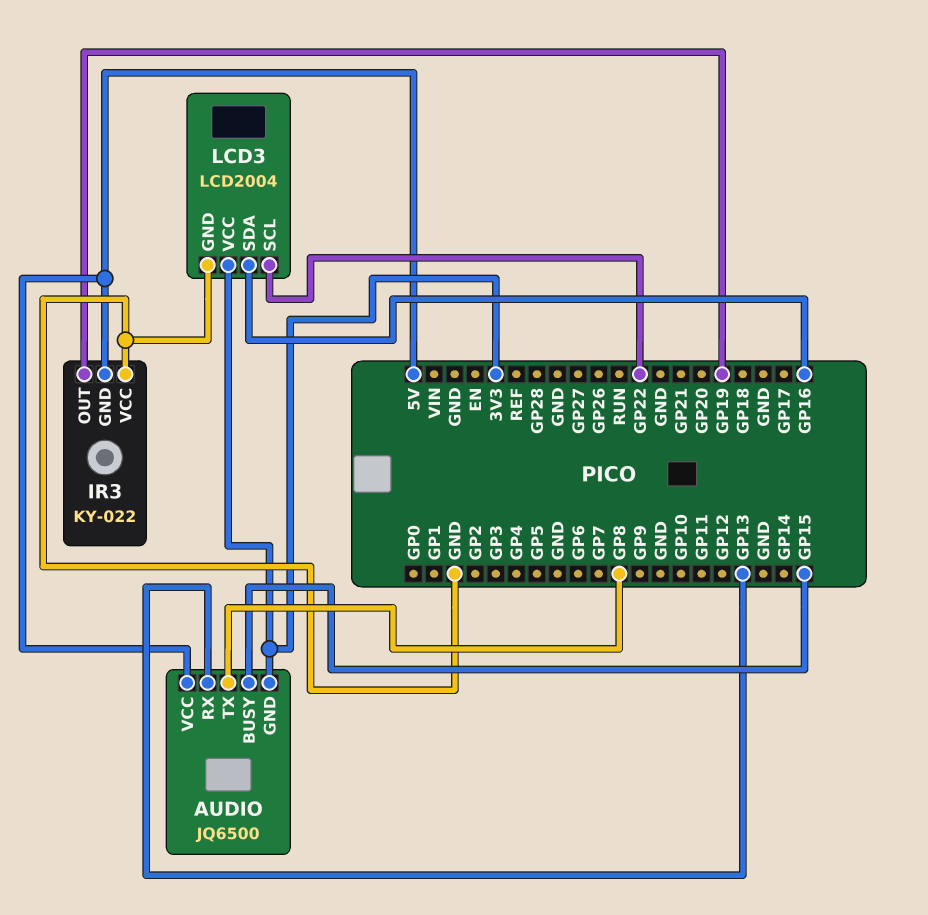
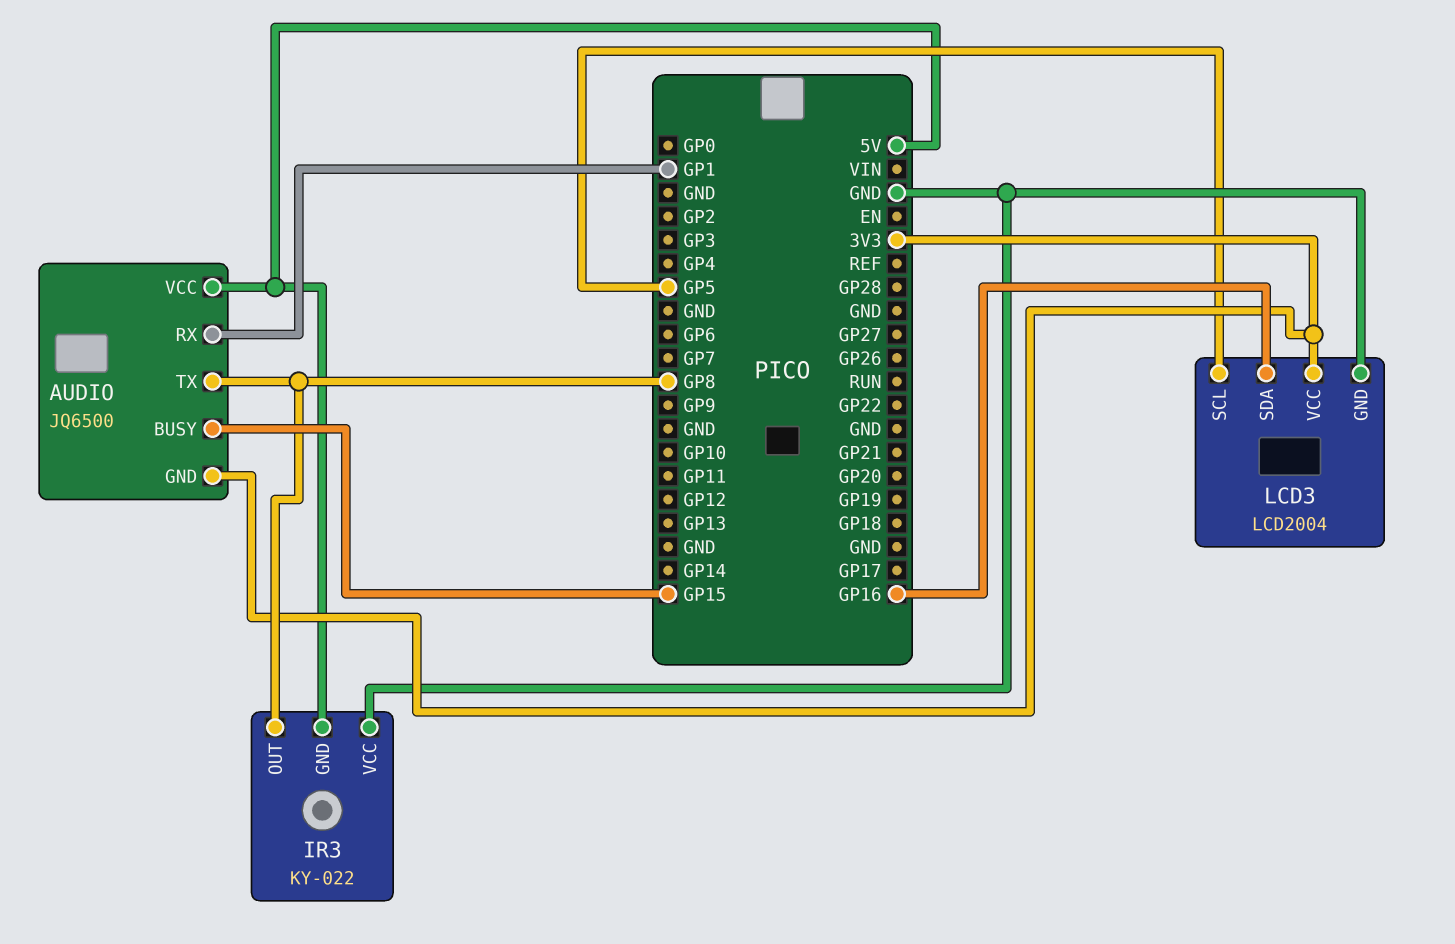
AUDIO pin RX: GP13 -> GP1
IR3 pin OUT: GP19 -> GP8
LCD3 pin SCL: GP22 -> GP5

